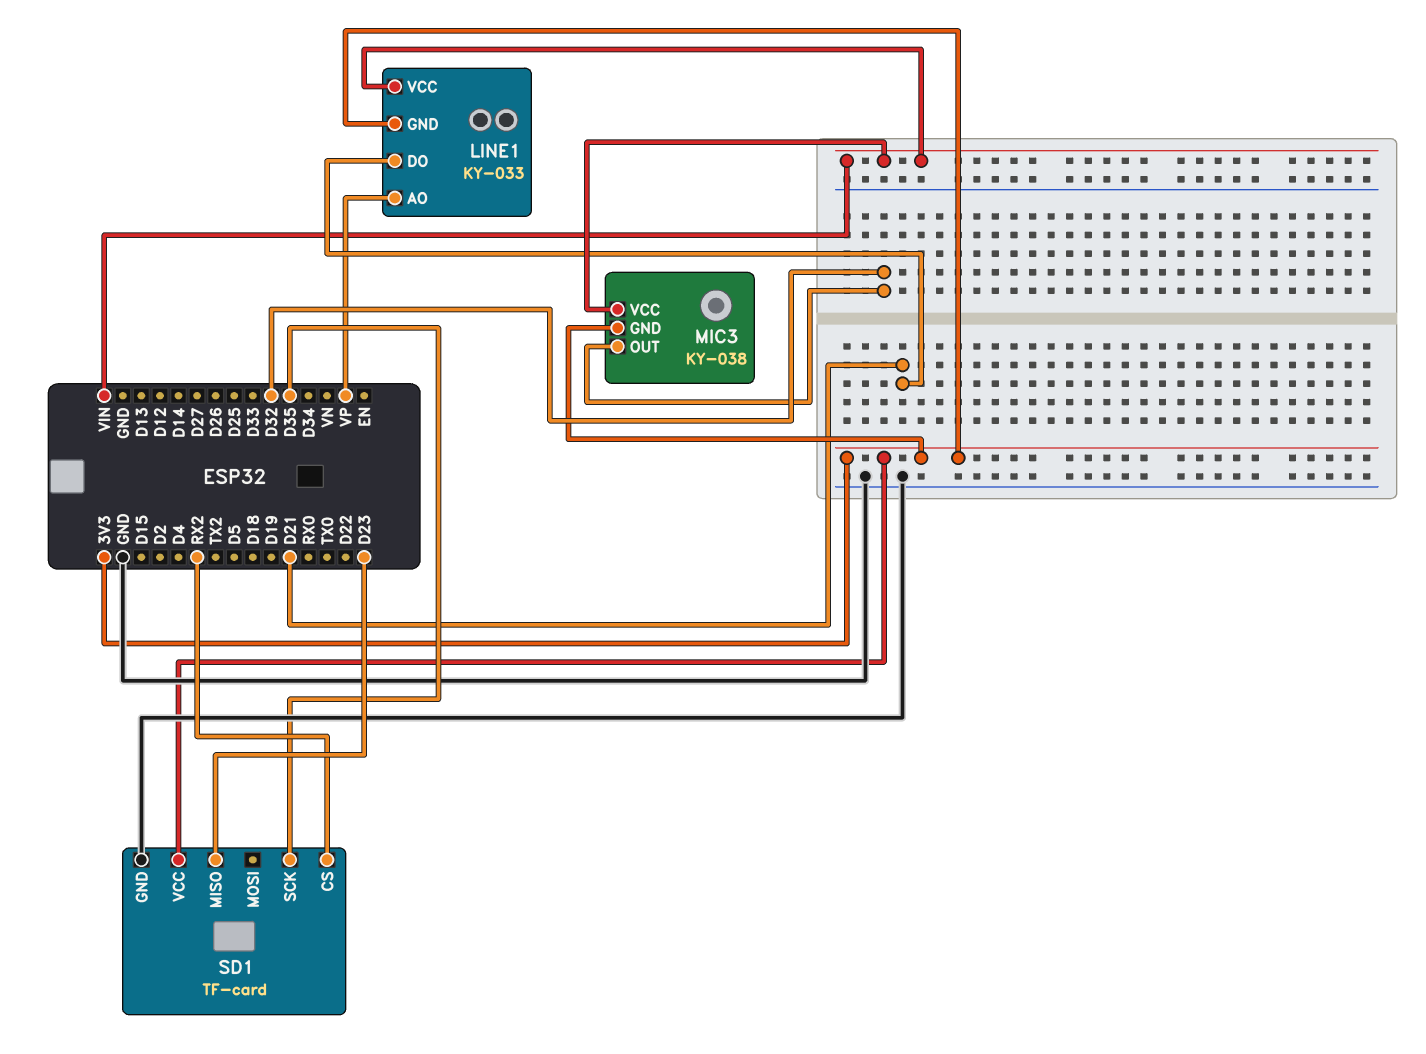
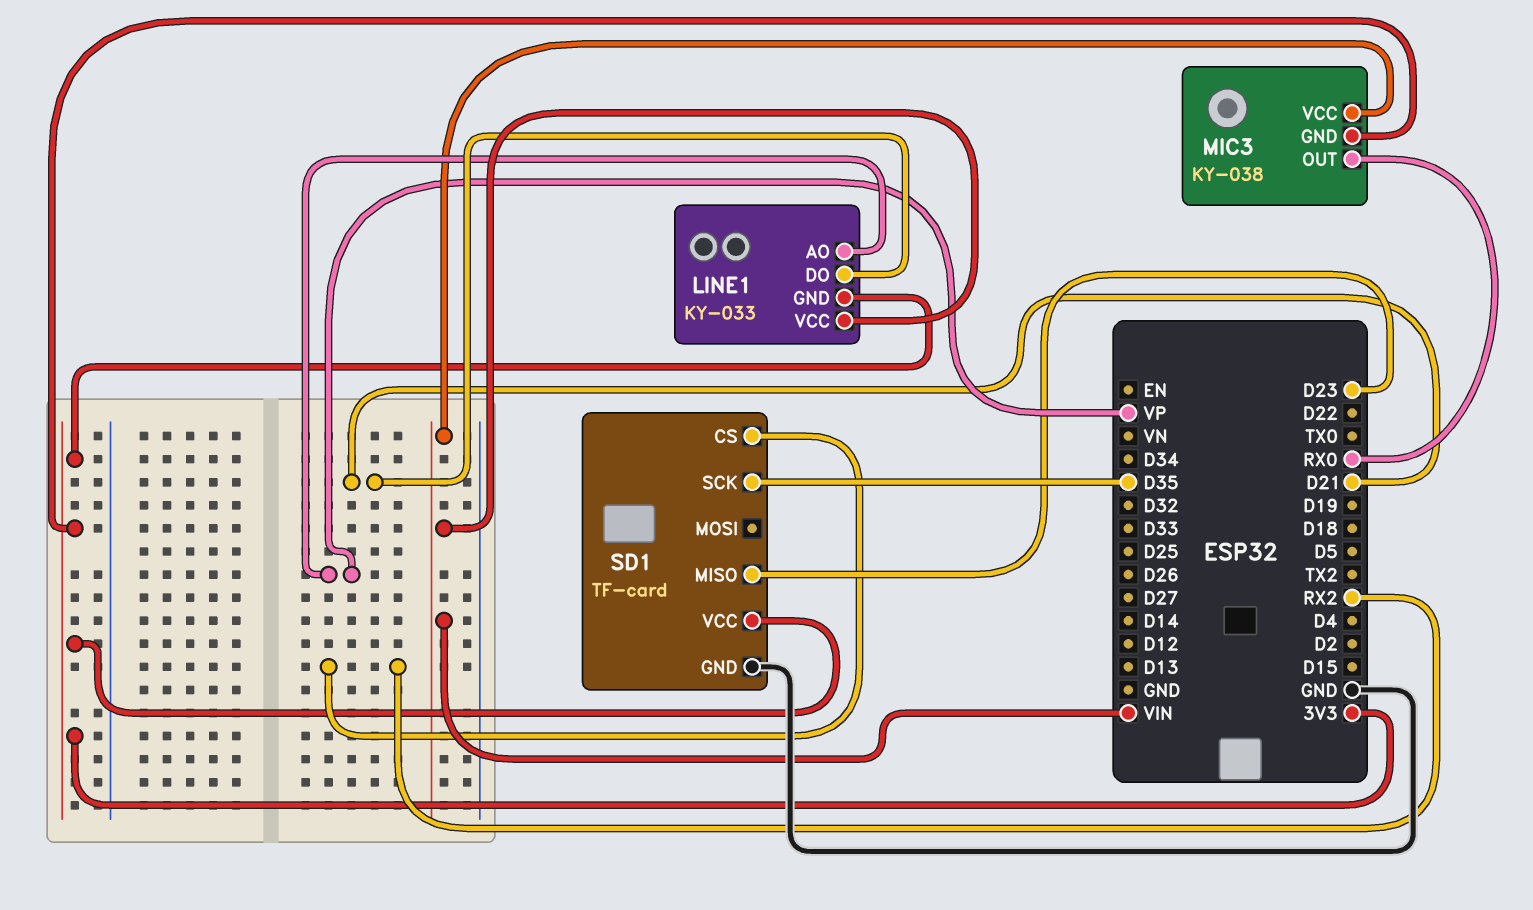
MIC3 pin OUT: D32 -> RX0

